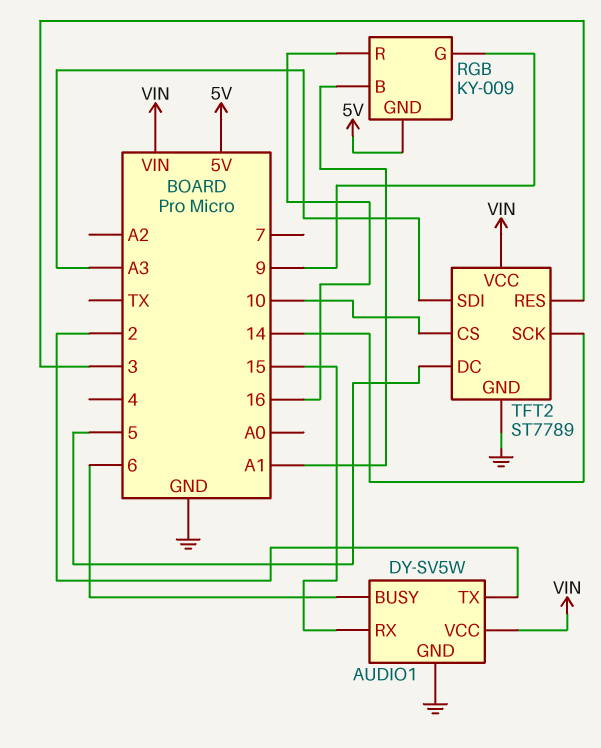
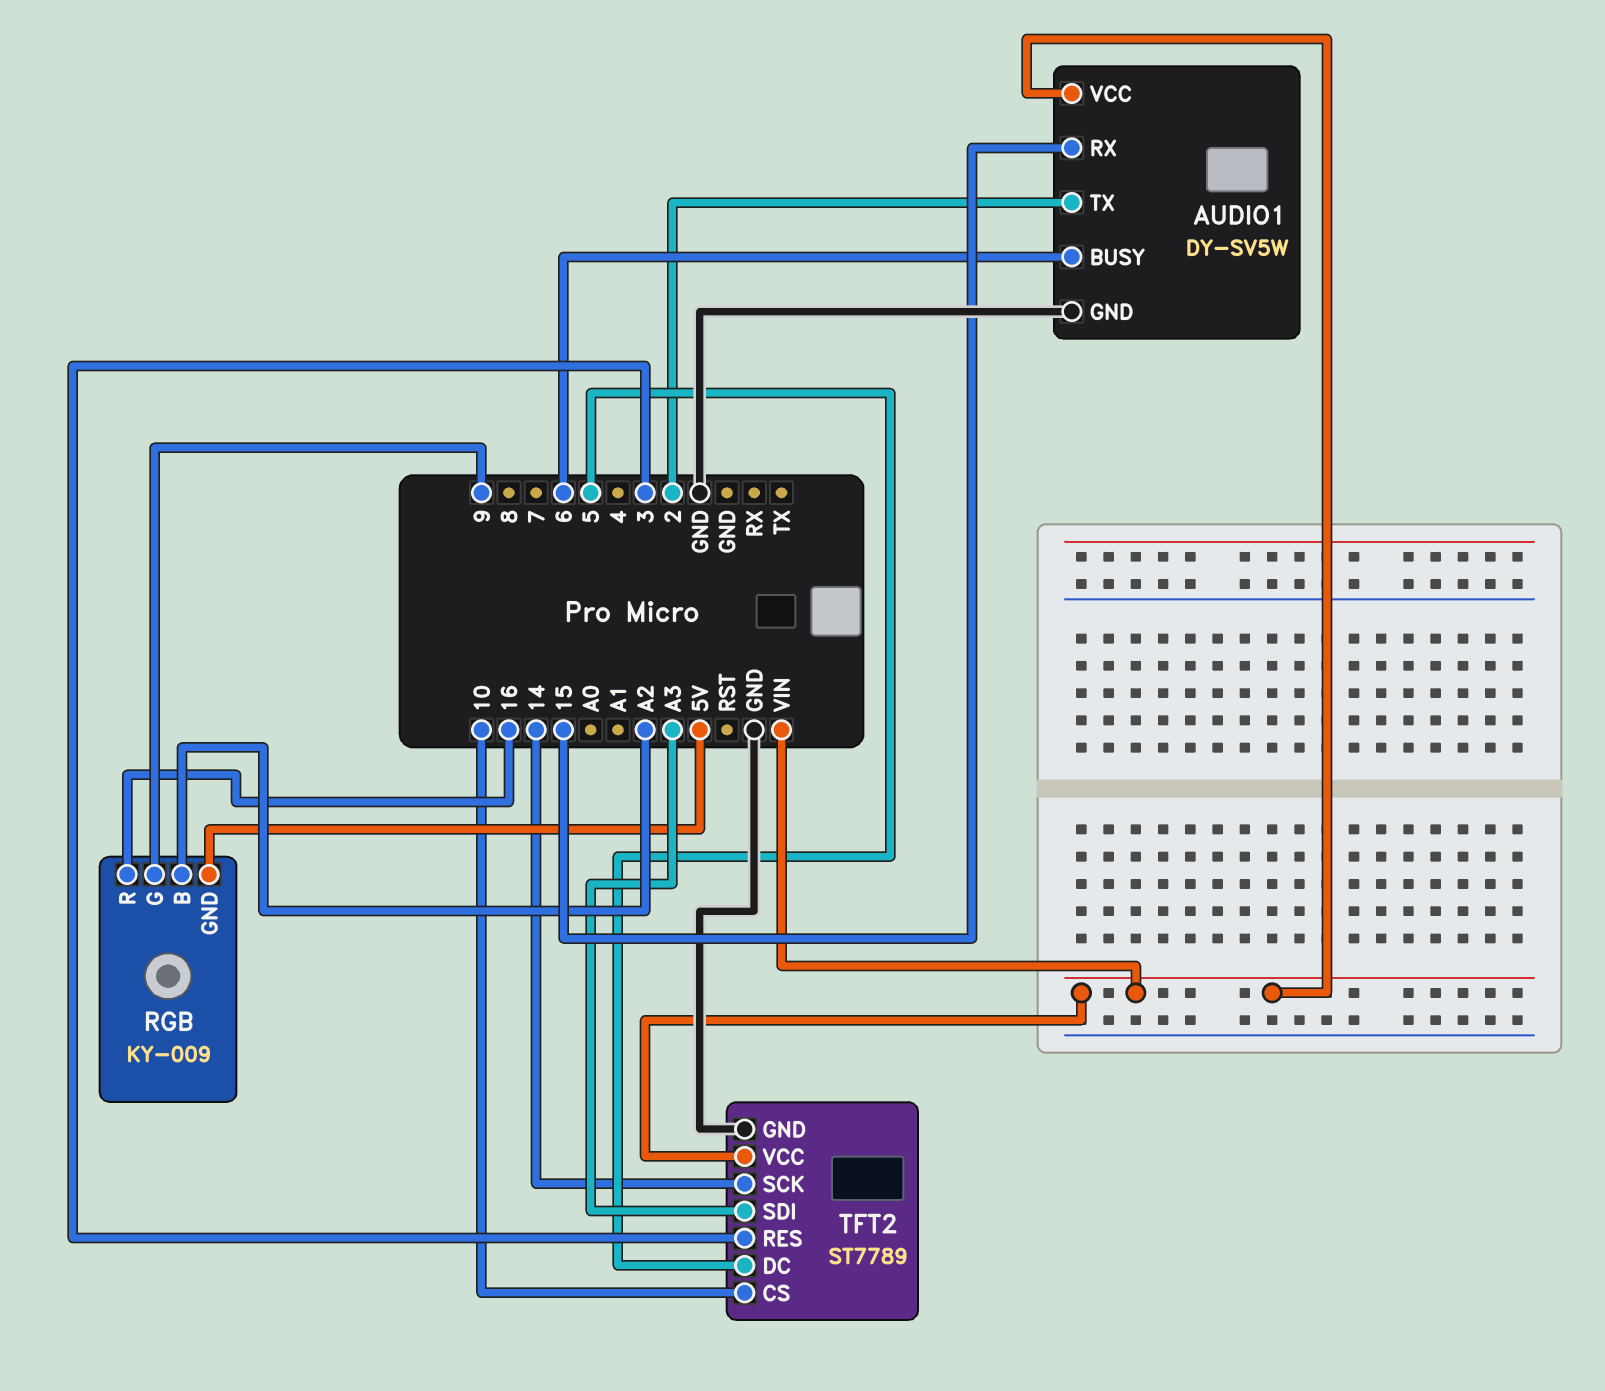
RGB pin B: A1 -> A2

